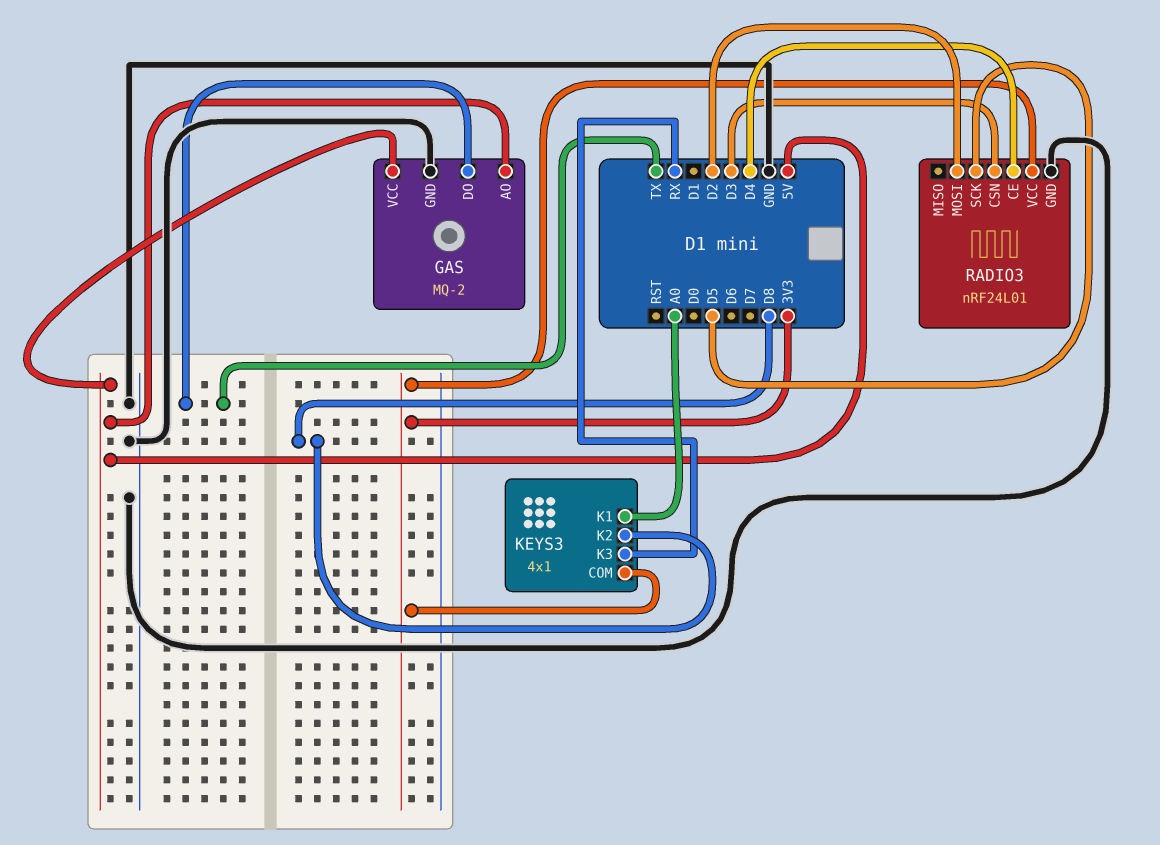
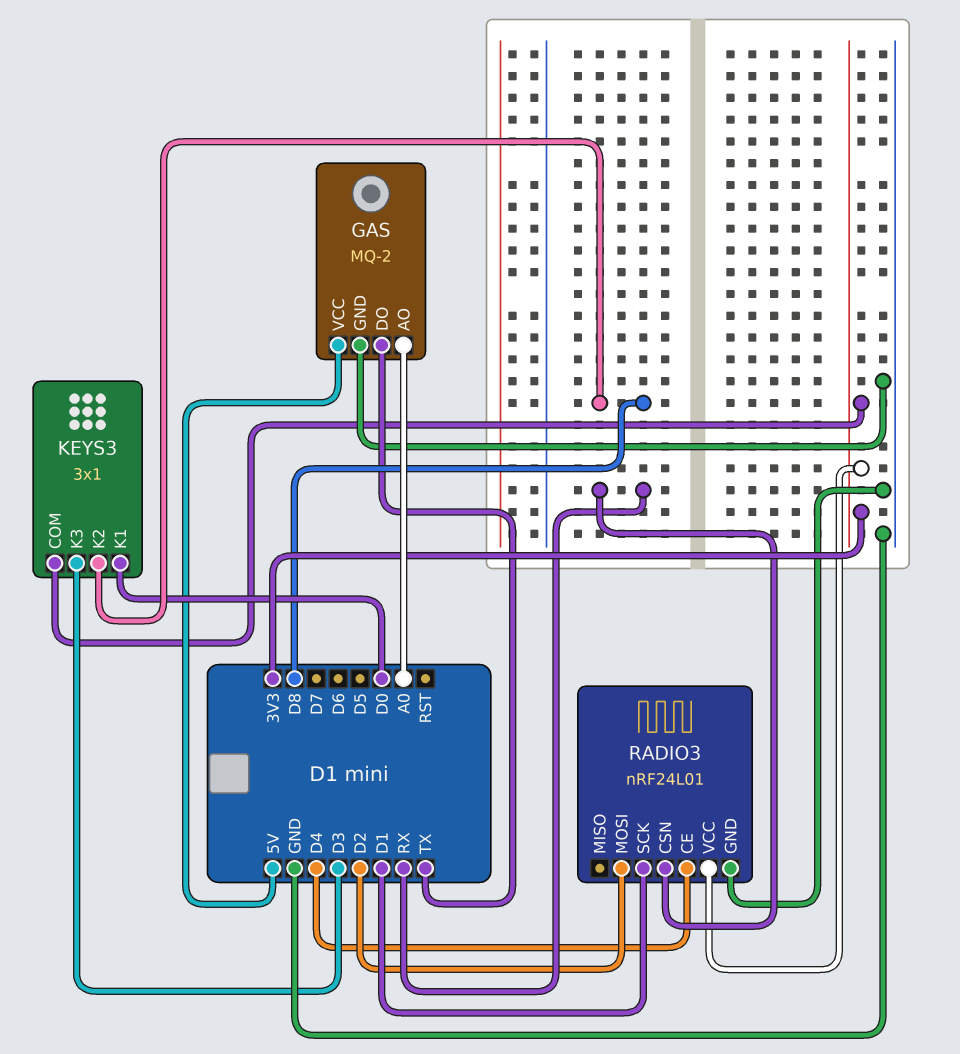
GAS pin AO: 5V -> A0
KEYS3: 4x1 -> 3x1
KEYS3 pin K1: A0 -> D0
KEYS3 pin K3: RX -> D3
RADIO3 pin CSN: D3 -> RX
RADIO3 pin SCK: D5 -> D1

